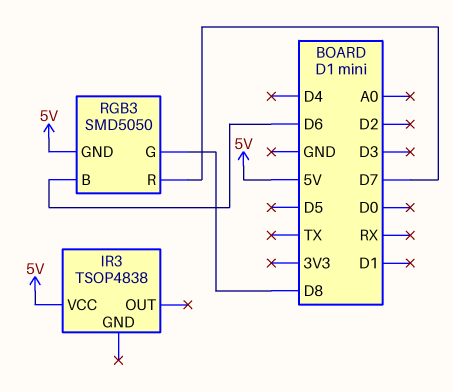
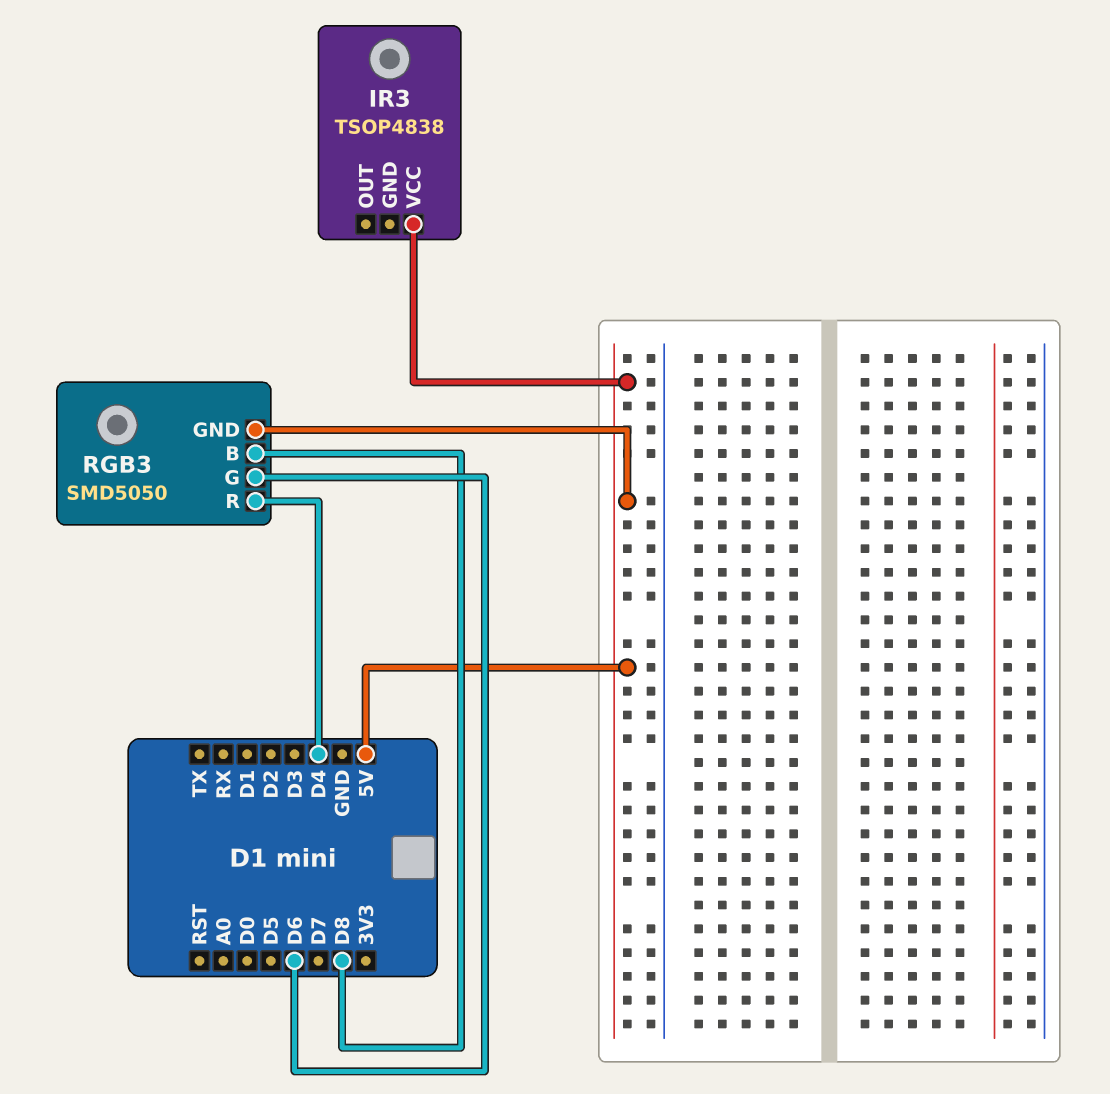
RGB3 pin B: D6 -> D8
RGB3 pin G: D8 -> D6
RGB3 pin R: D7 -> D4

